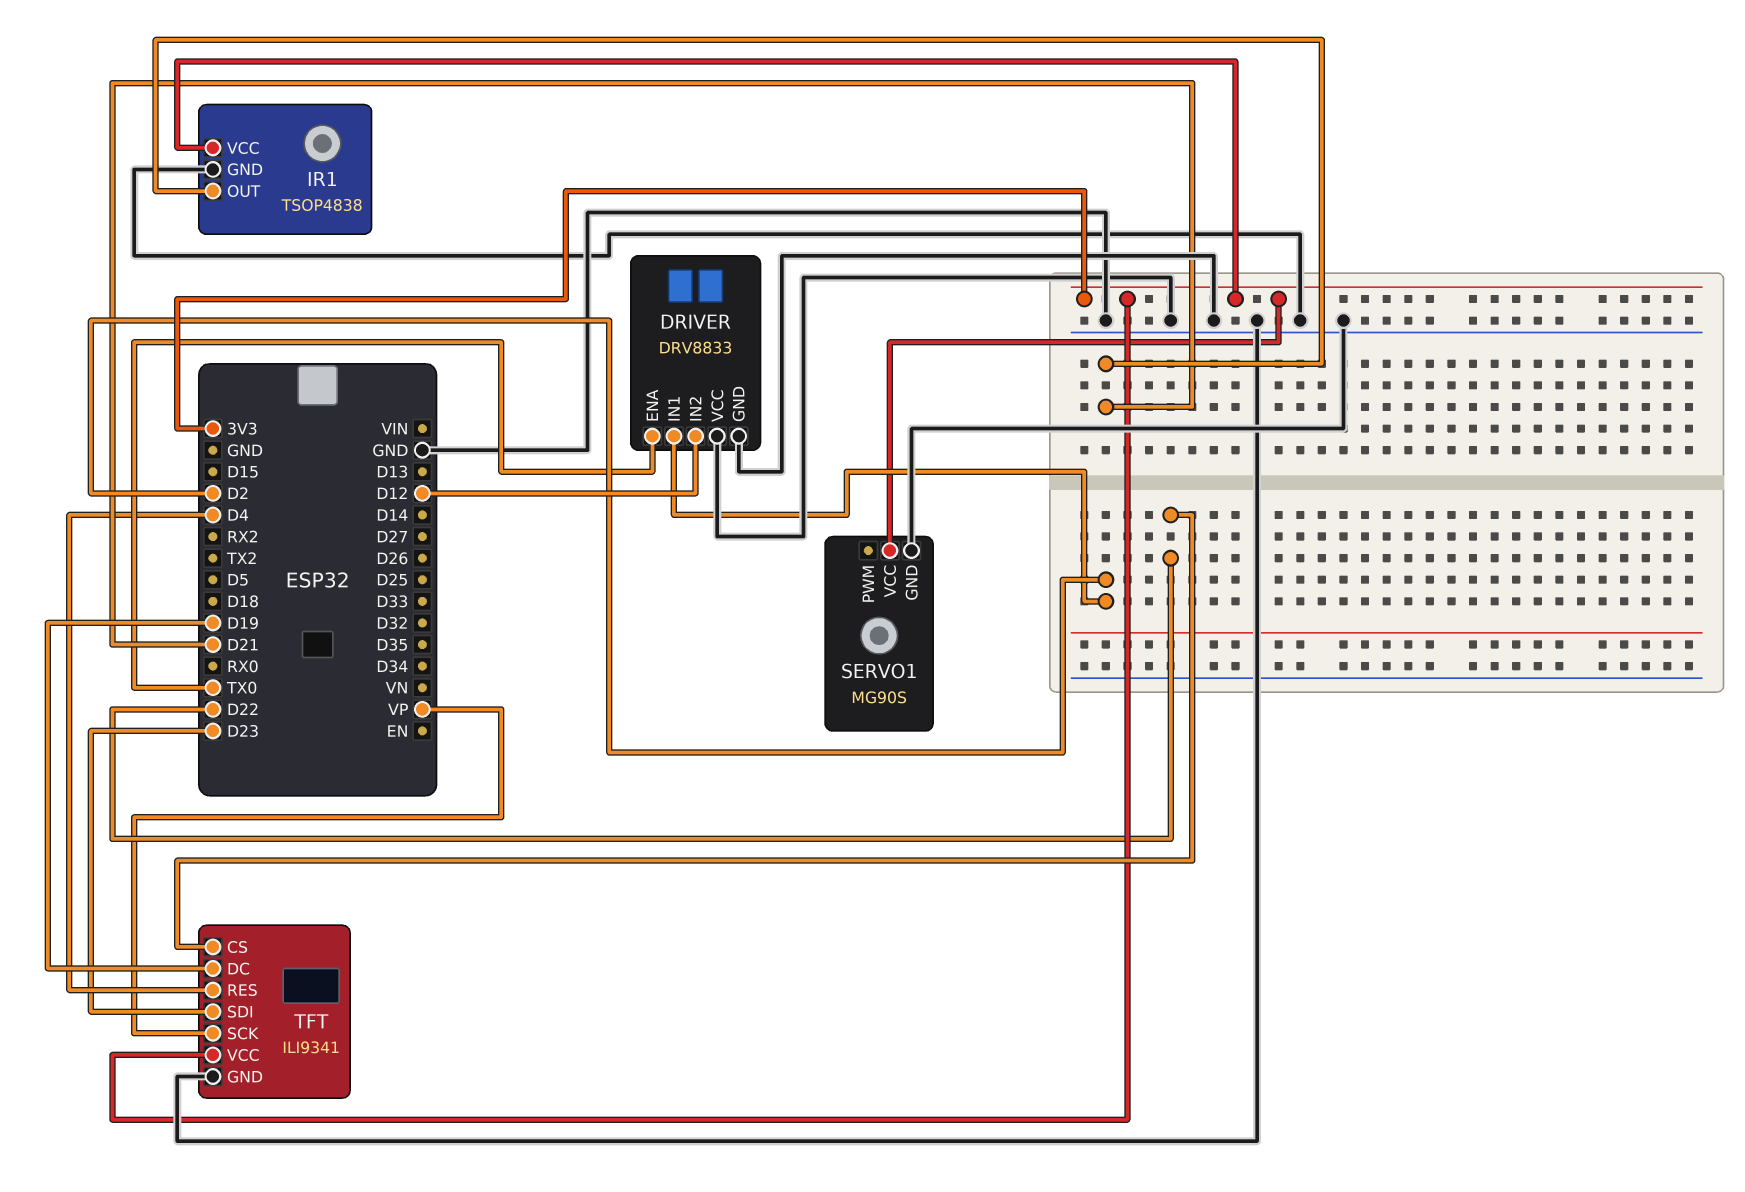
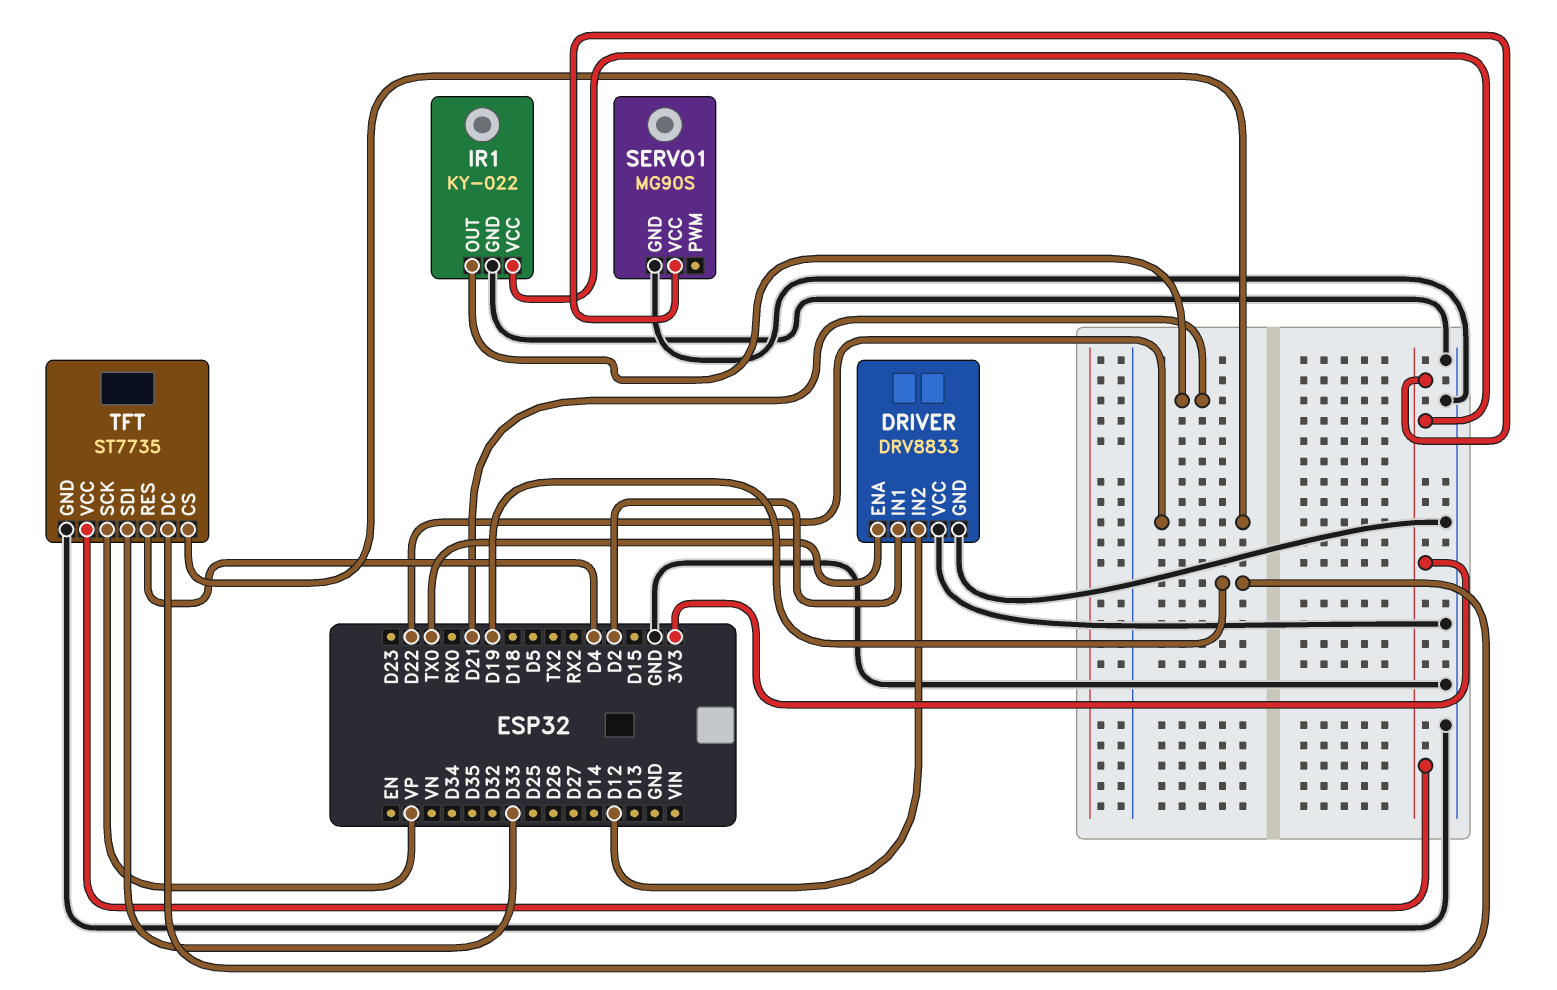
IR1: TSOP4838 -> KY-022
TFT: ILI9341 -> ST7735
TFT pin SDI: D23 -> D33

